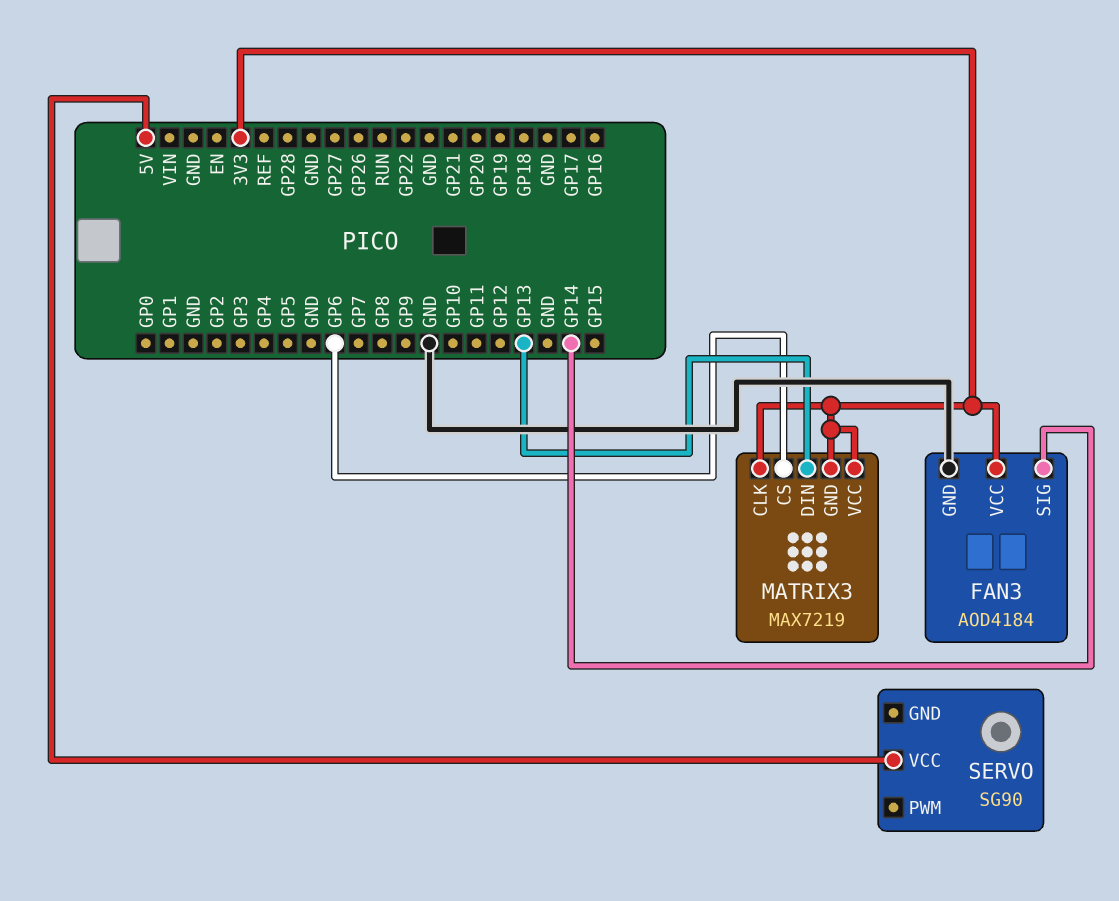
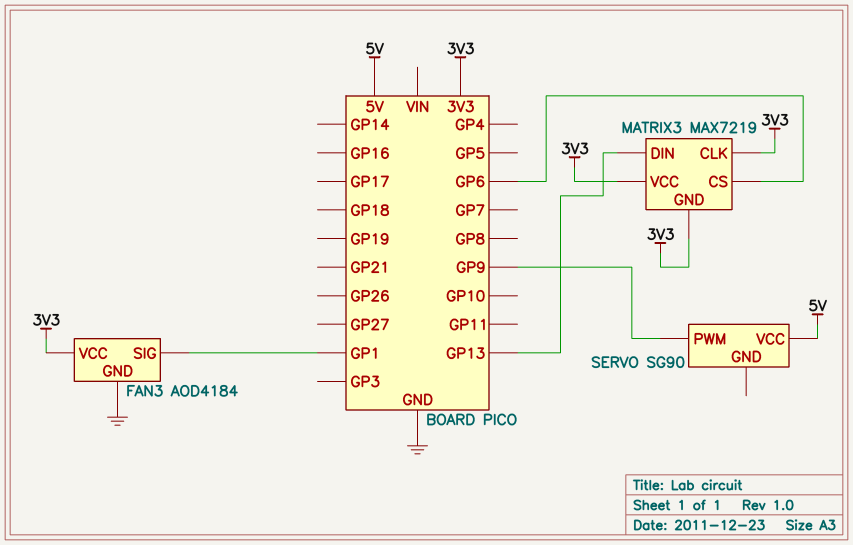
FAN3 pin SIG: GP14 -> GP1
SERVO pin PWM: none -> GP9

